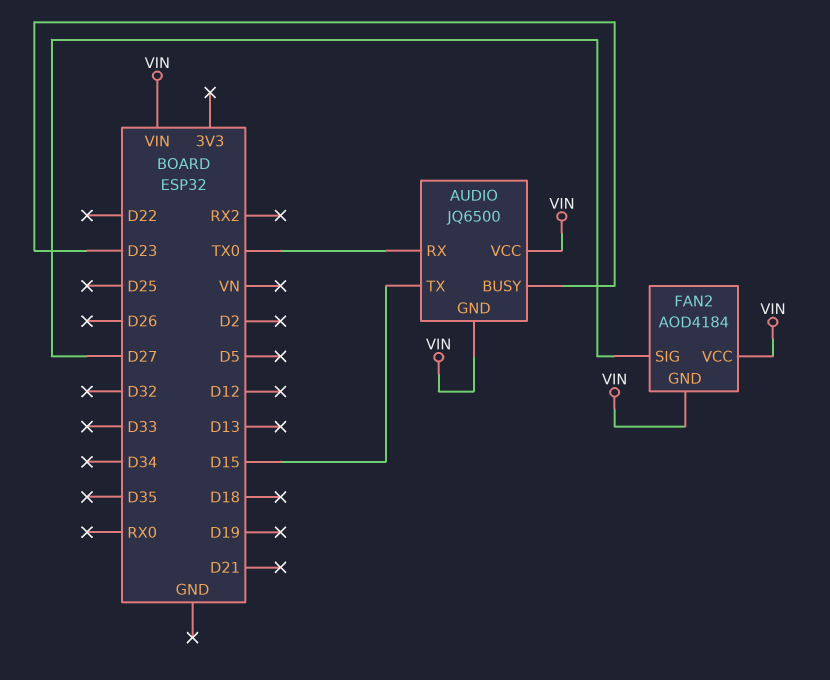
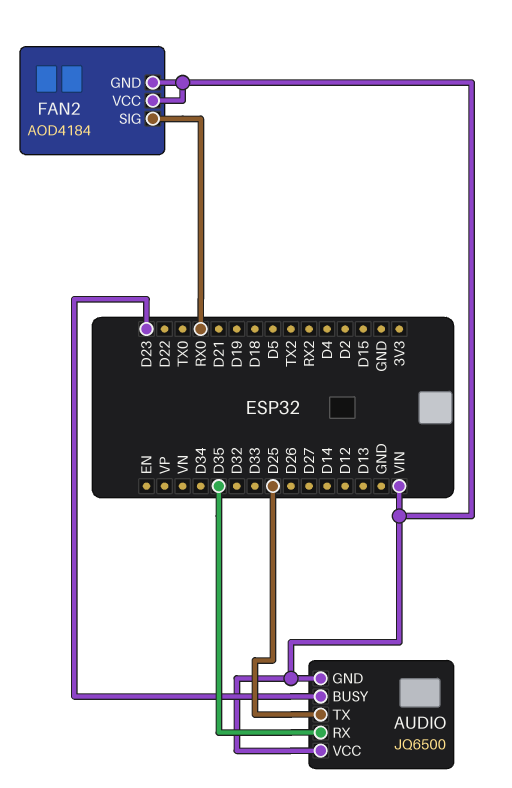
AUDIO pin RX: TX0 -> D35
AUDIO pin TX: D15 -> D25
FAN2 pin SIG: D27 -> RX0

